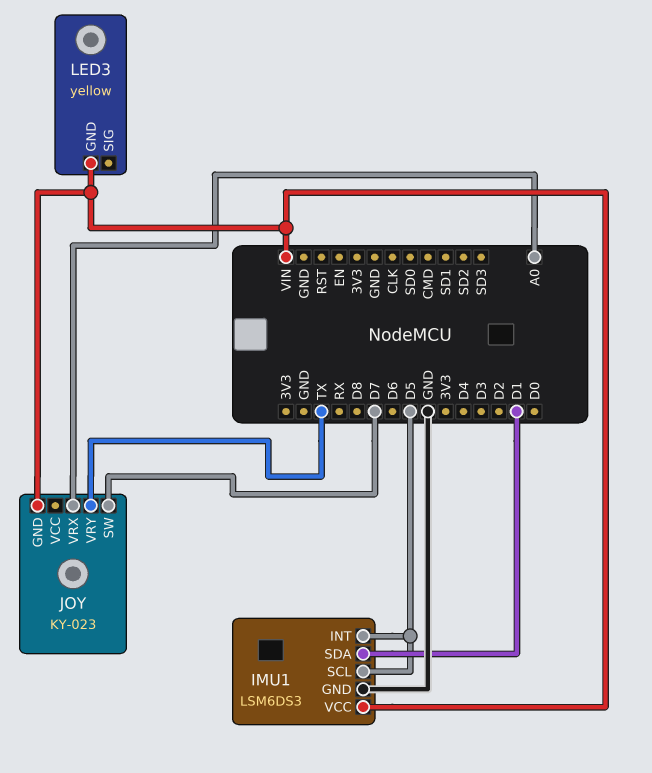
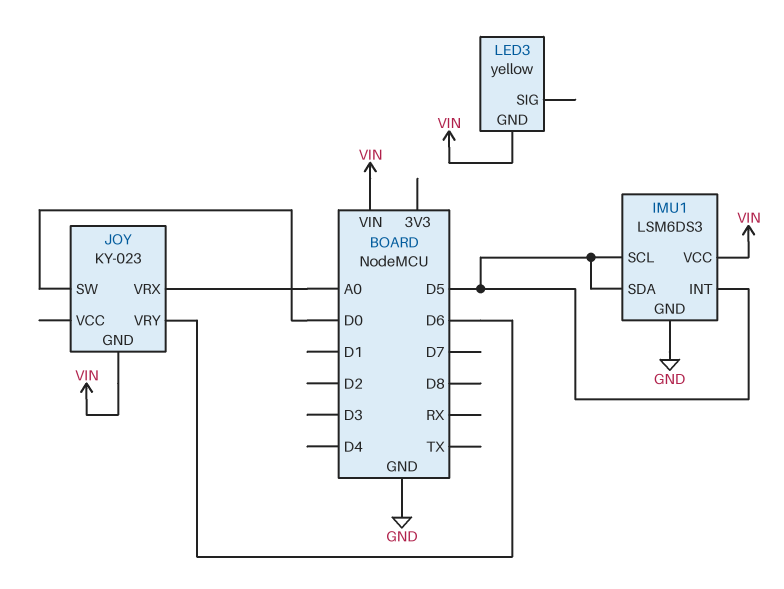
IMU1 pin SDA: D1 -> D5
JOY pin SW: D7 -> D0
JOY pin VRY: TX -> D6

